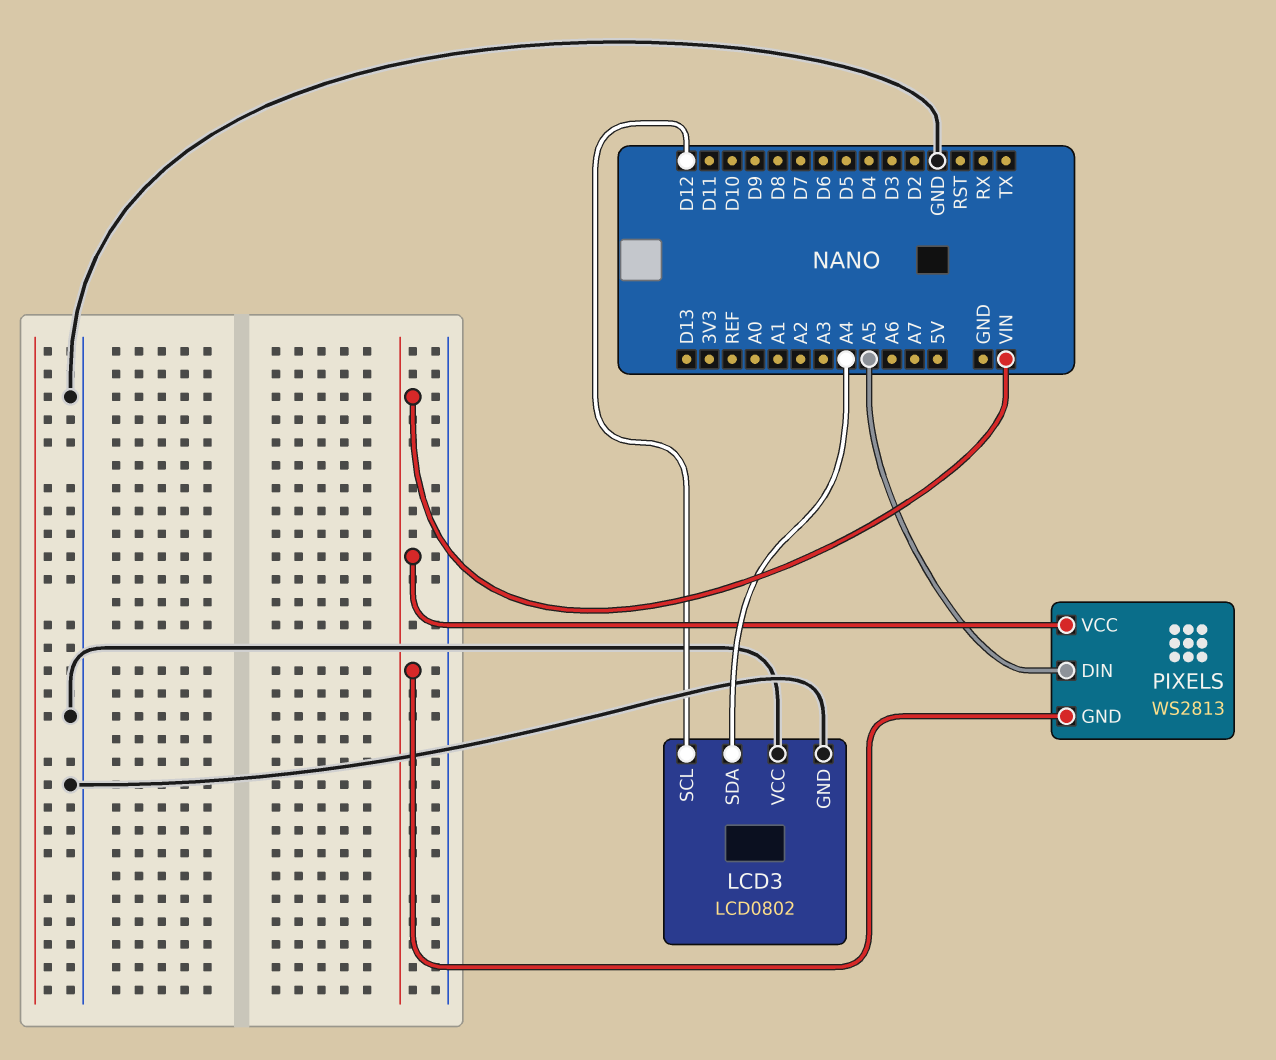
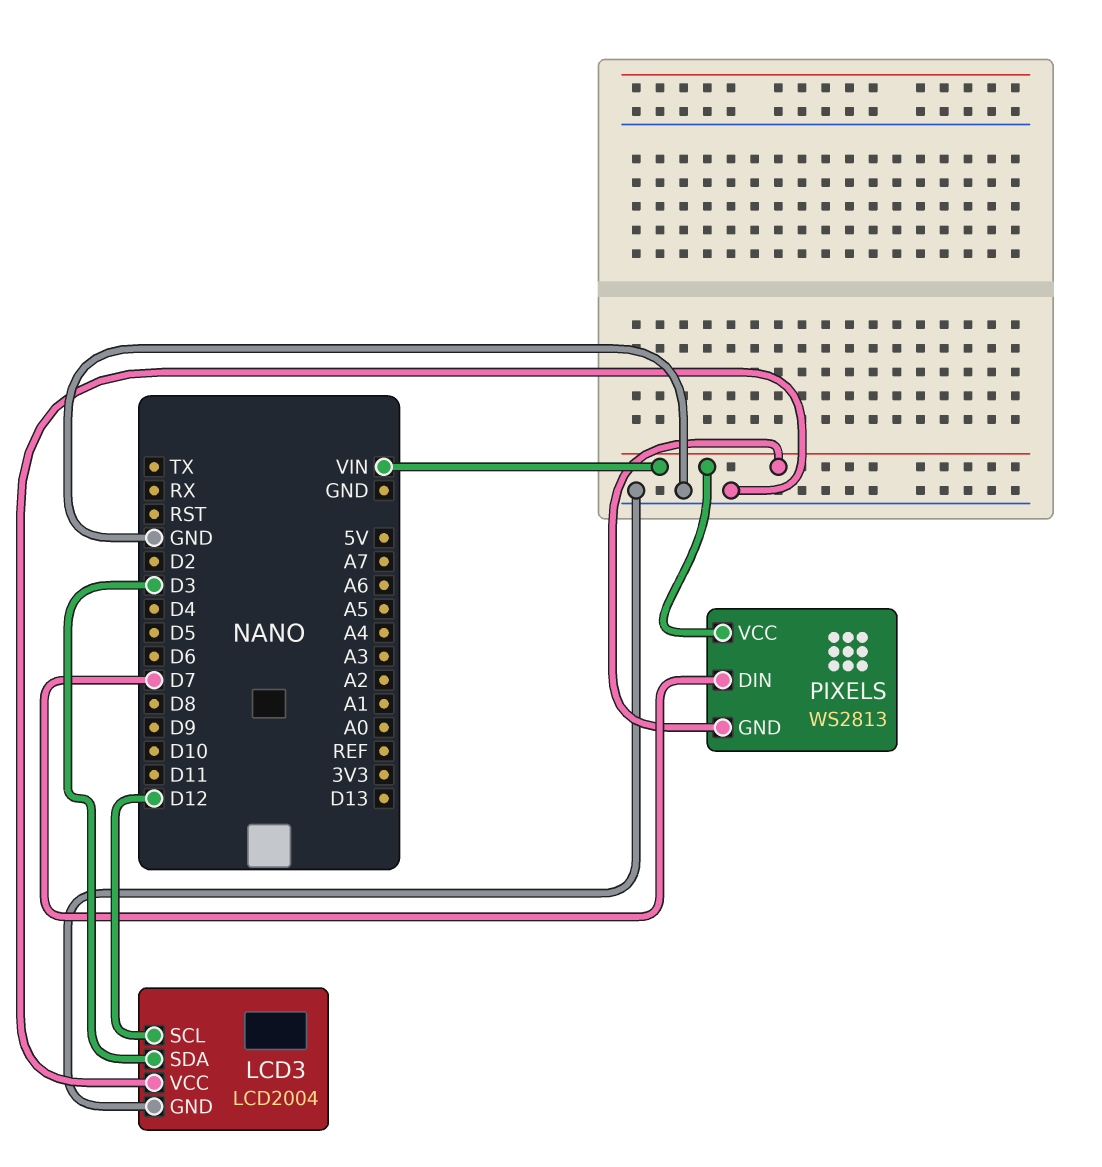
LCD3: LCD0802 -> LCD2004
LCD3 pin SDA: A4 -> D3
PIXELS pin DIN: A5 -> D7

